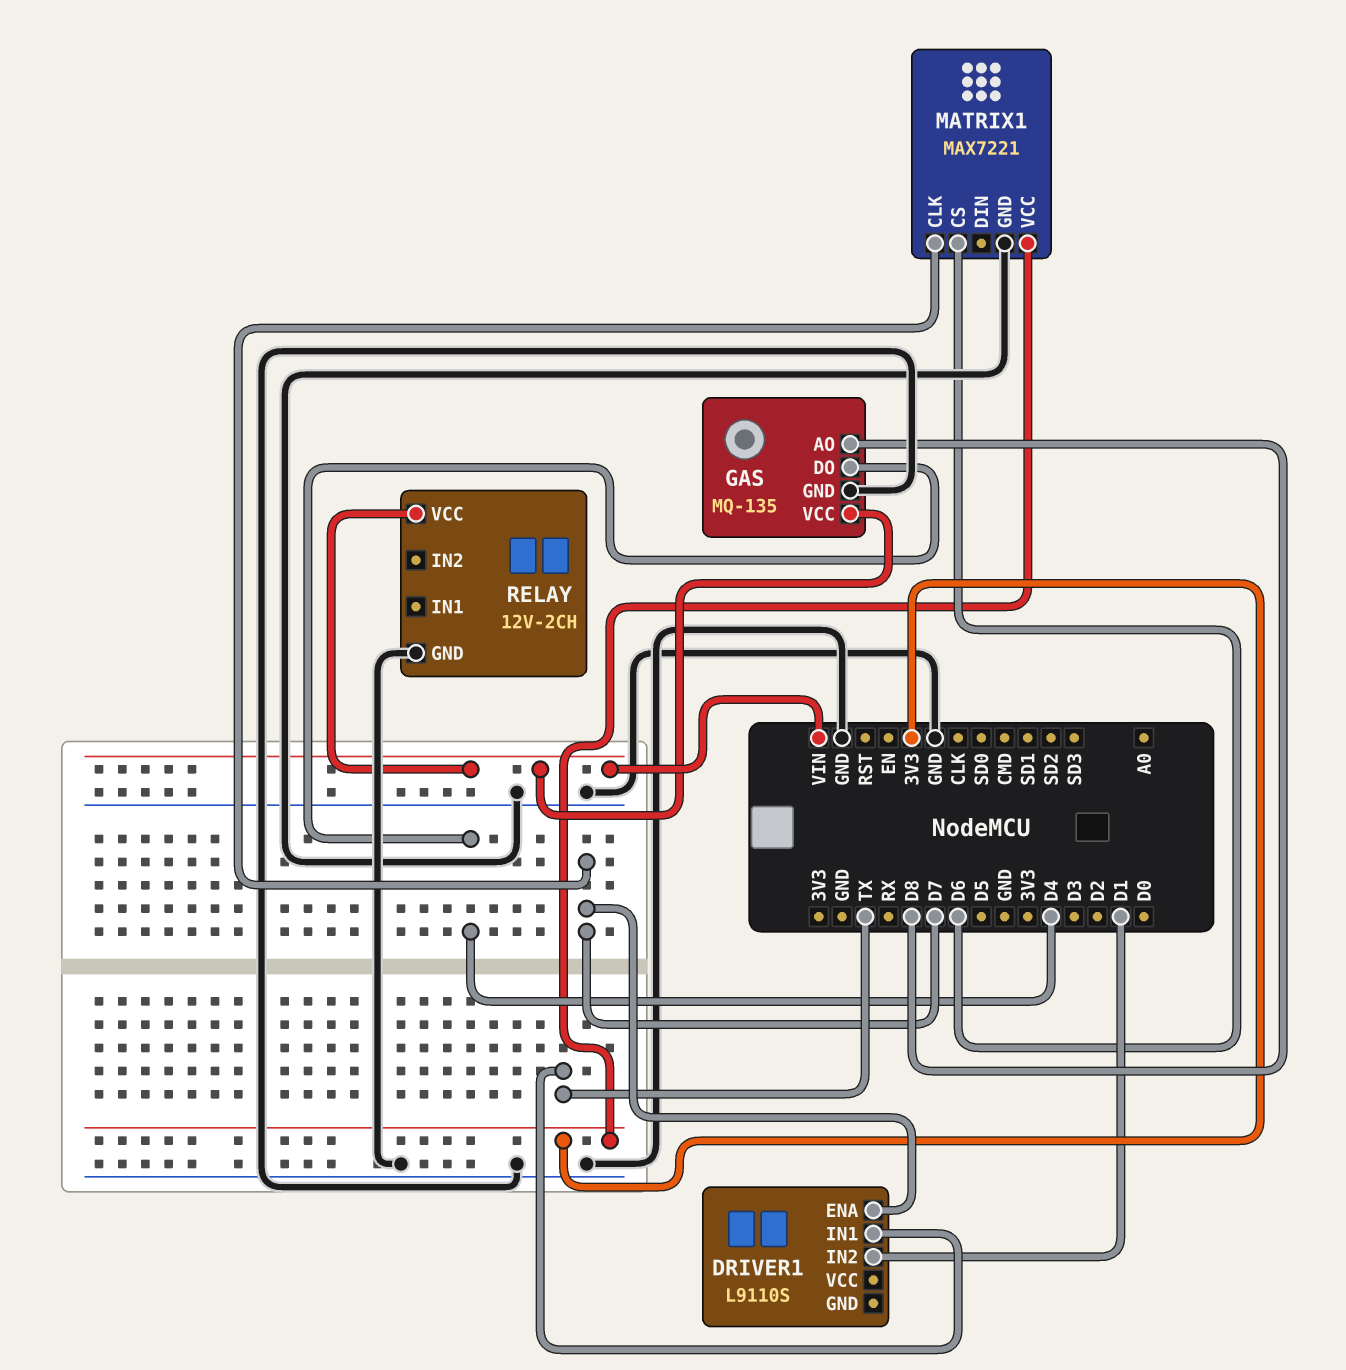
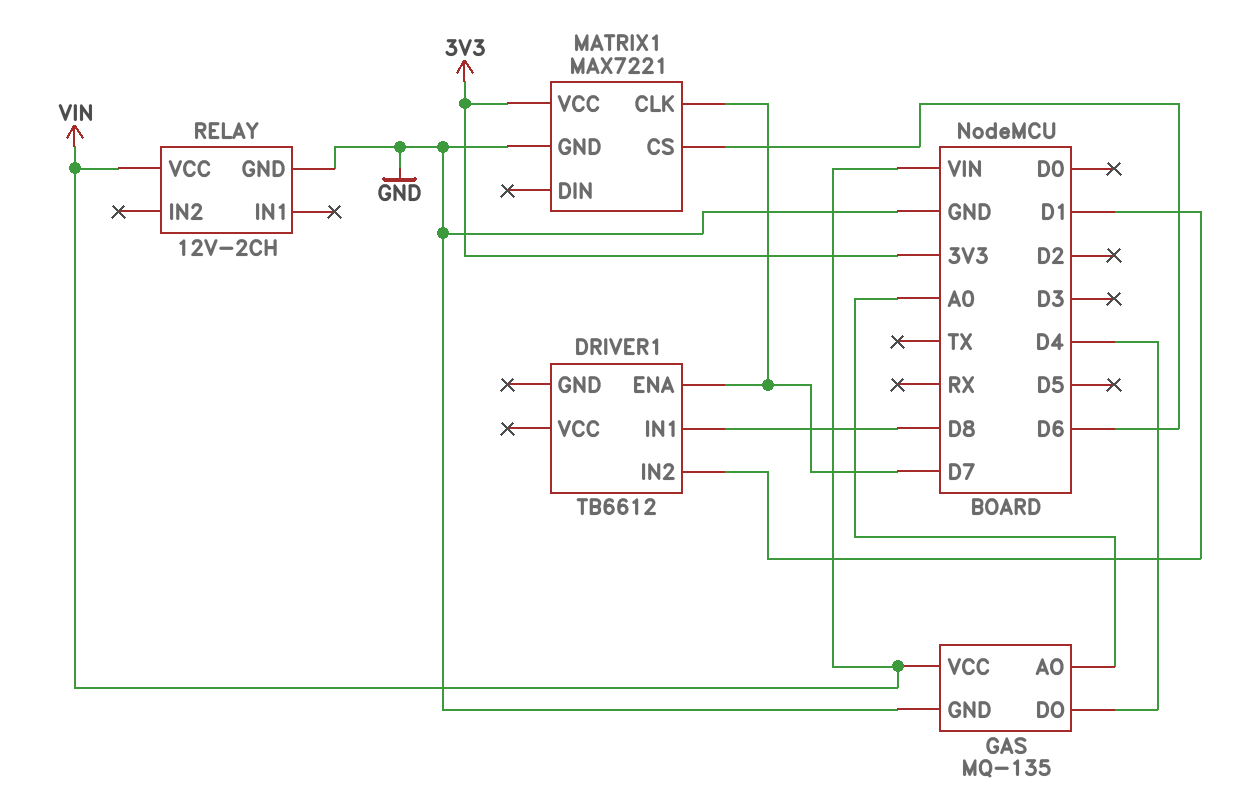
DRIVER1: L9110S -> TB6612
DRIVER1 pin IN1: TX -> D8
GAS pin AO: D8 -> A0

